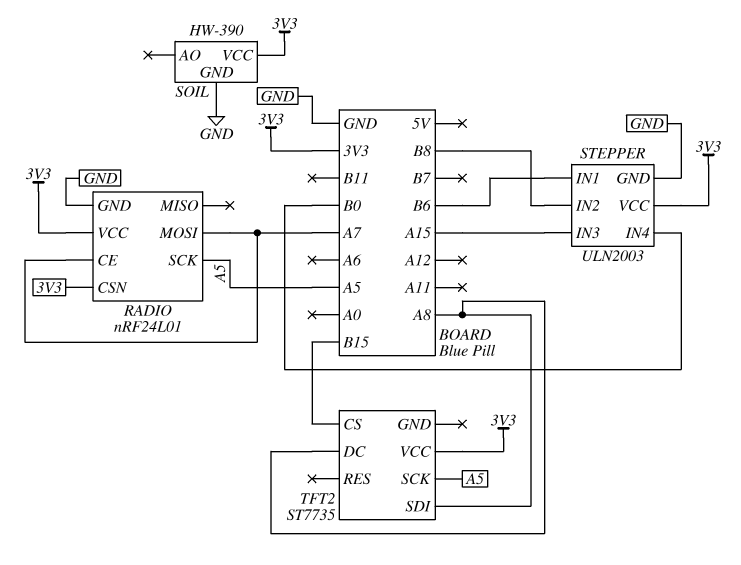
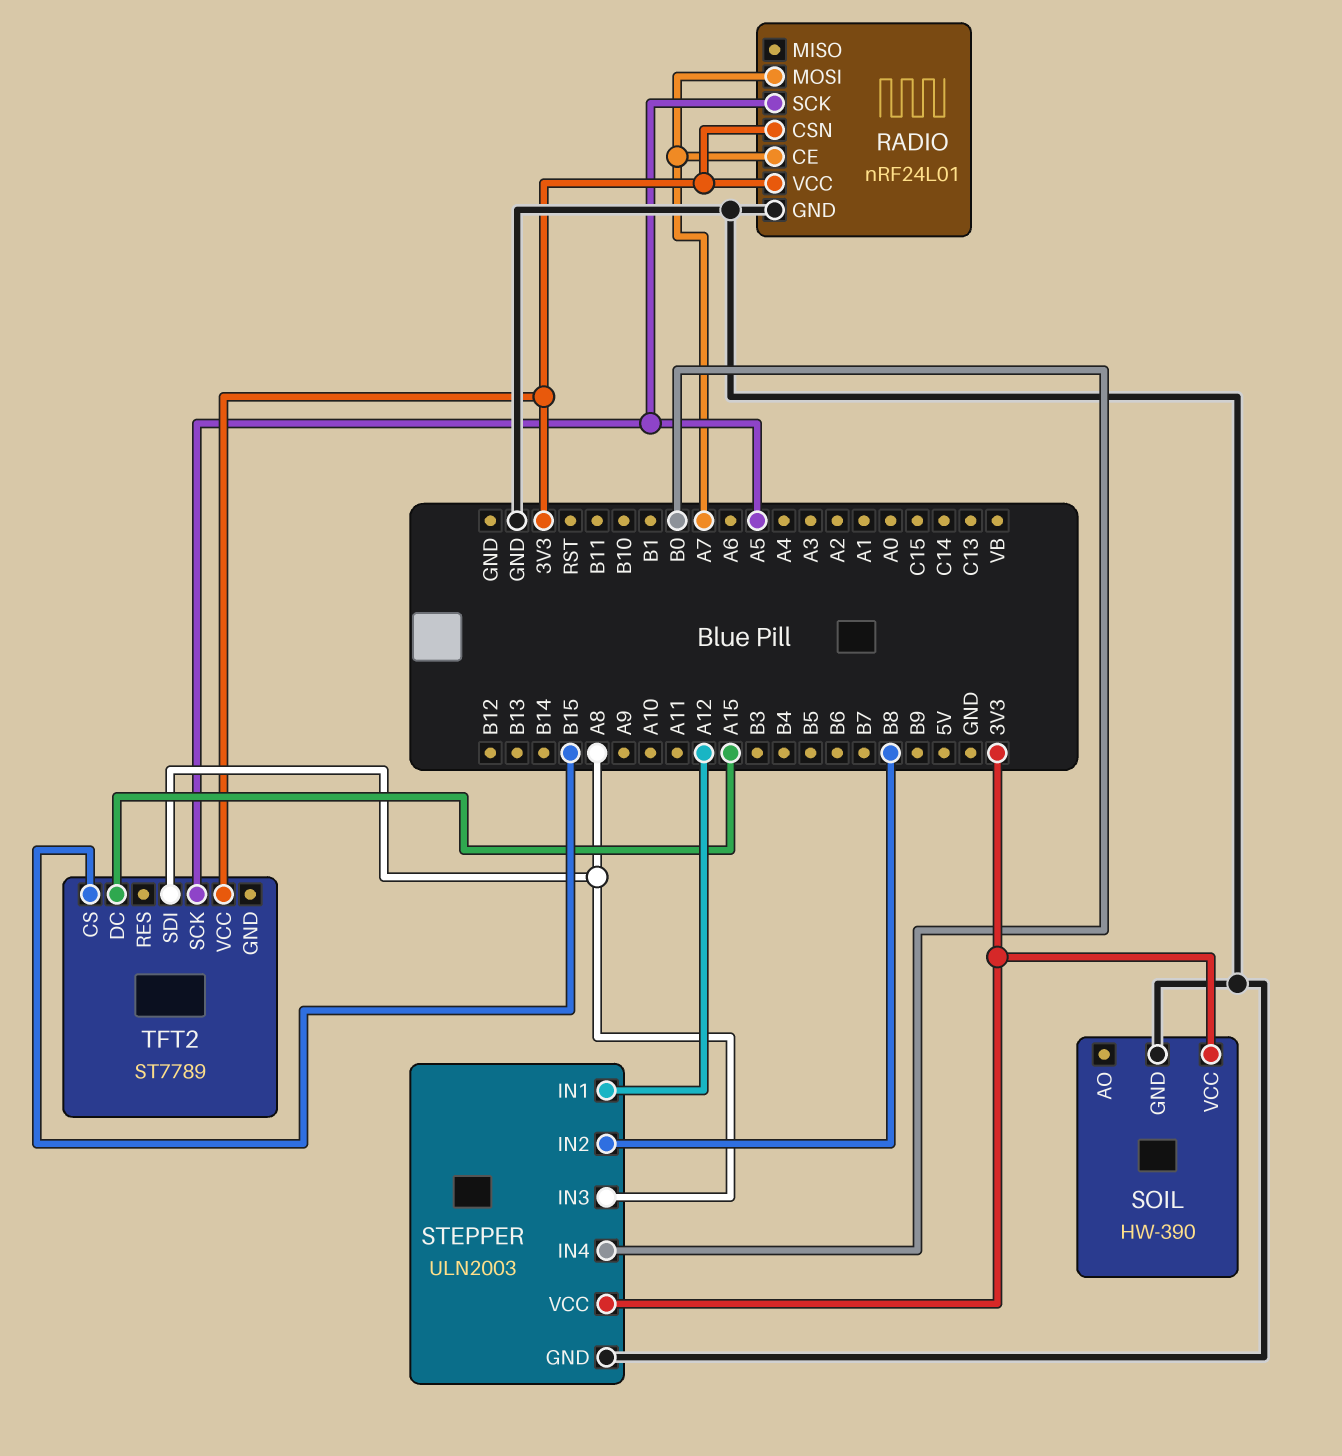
STEPPER pin IN1: B6 -> A12
STEPPER pin IN3: A15 -> A8
TFT2: ST7735 -> ST7789
TFT2 pin DC: A8 -> A15

